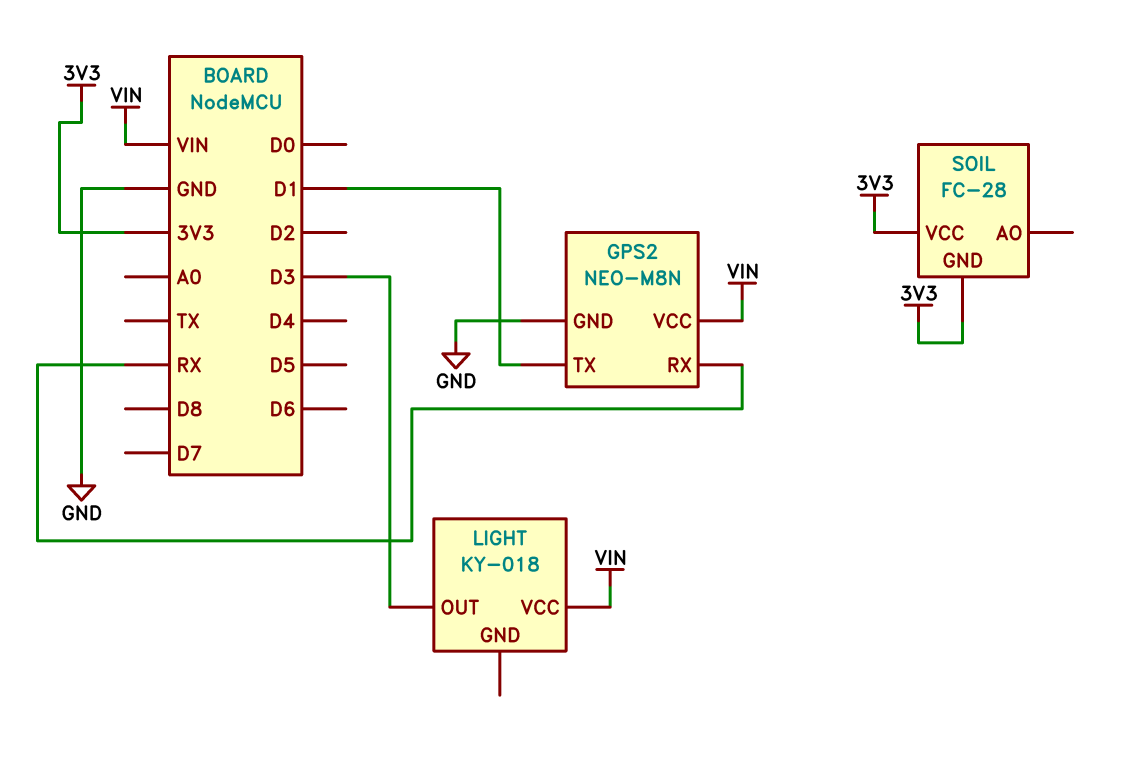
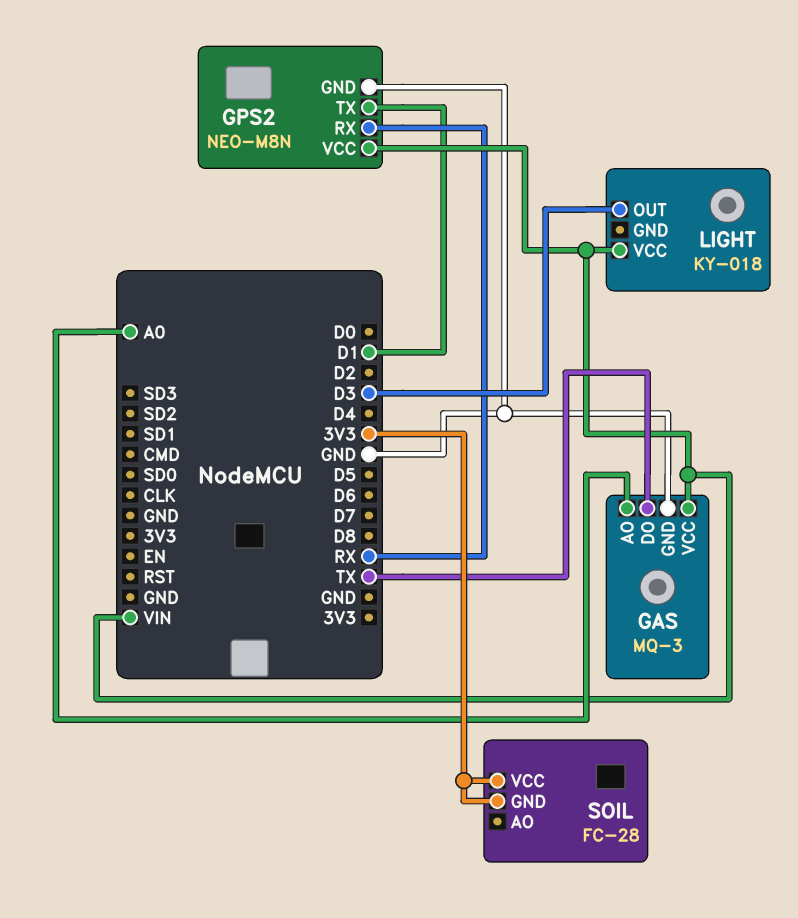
GAS: none -> MQ-3
GAS pin AO: none -> A0
GAS pin DO: none -> TX
GAS pin GND: none -> GND
GAS pin VCC: none -> VIN

